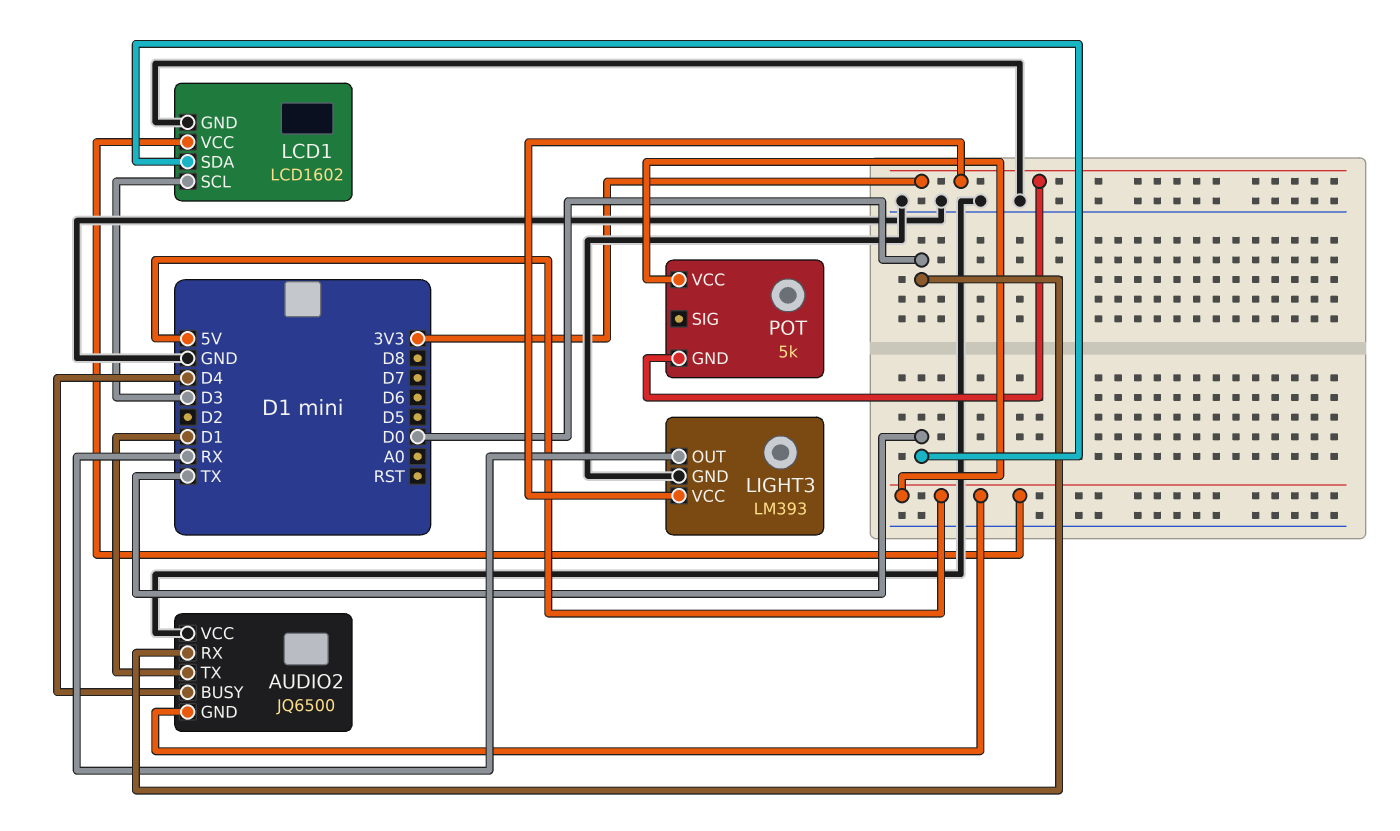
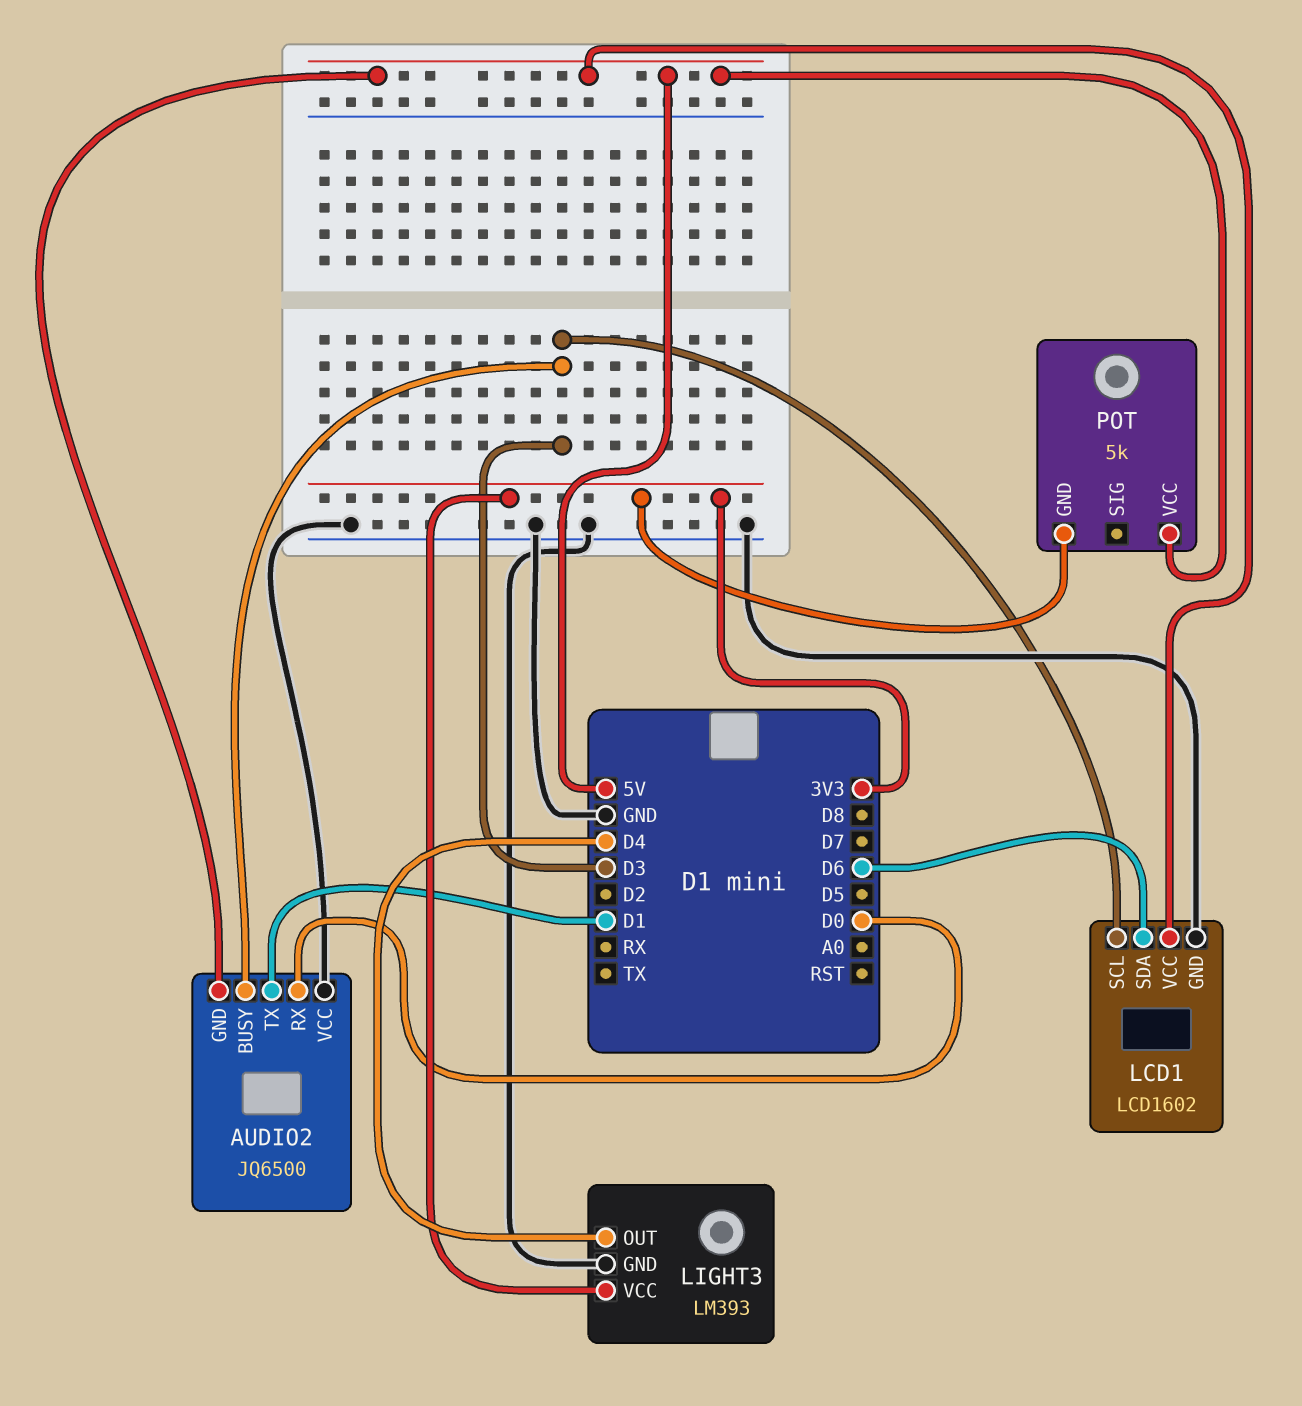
AUDIO2 pin BUSY: D4 -> D3
LCD1 pin SDA: TX -> D6
LIGHT3 pin OUT: RX -> D4

